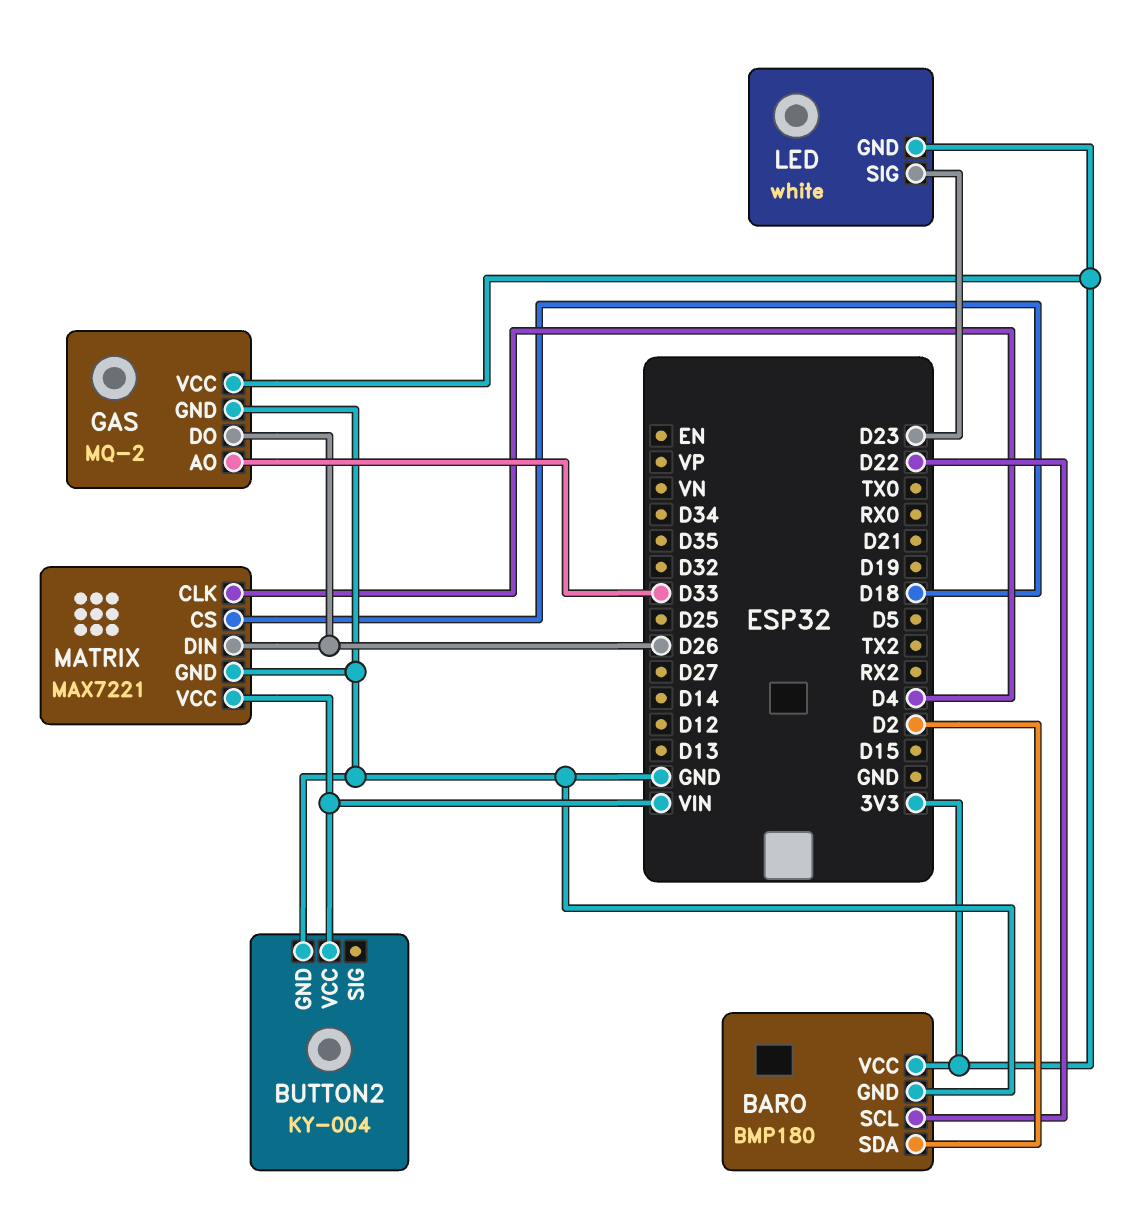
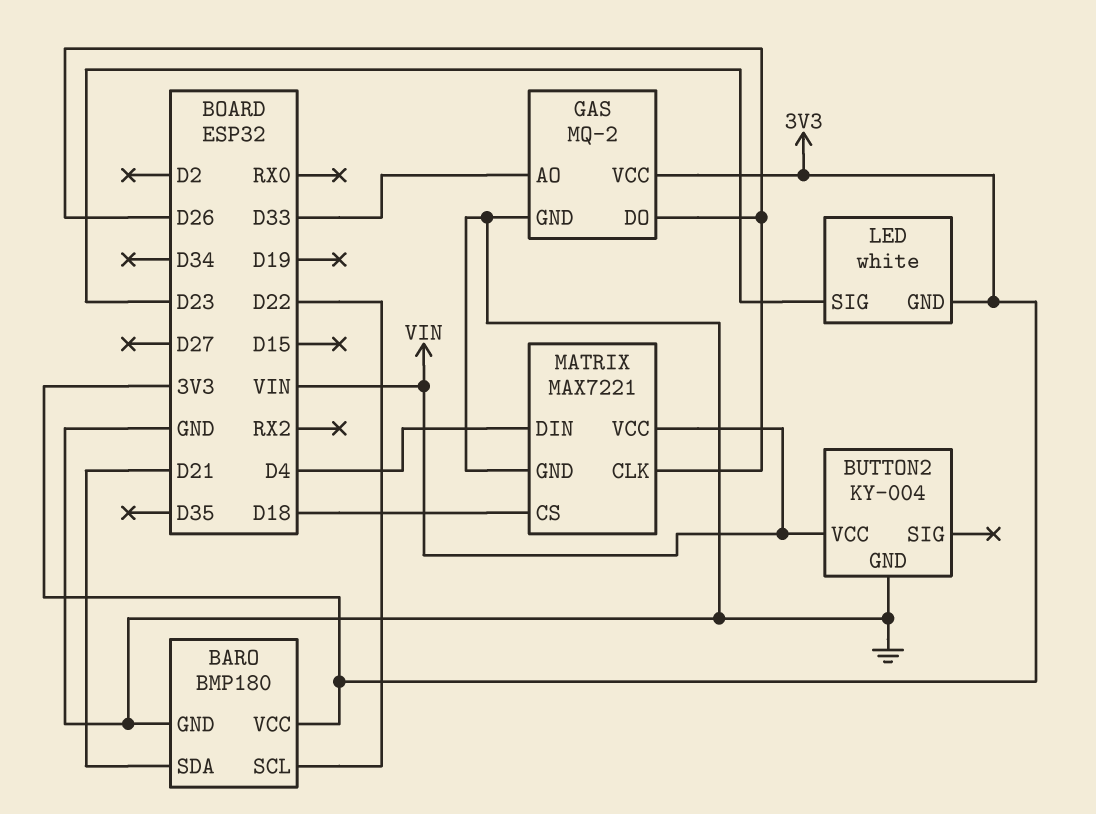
BARO pin SDA: D2 -> D21
MATRIX pin CLK: D4 -> D26
MATRIX pin DIN: D26 -> D4

